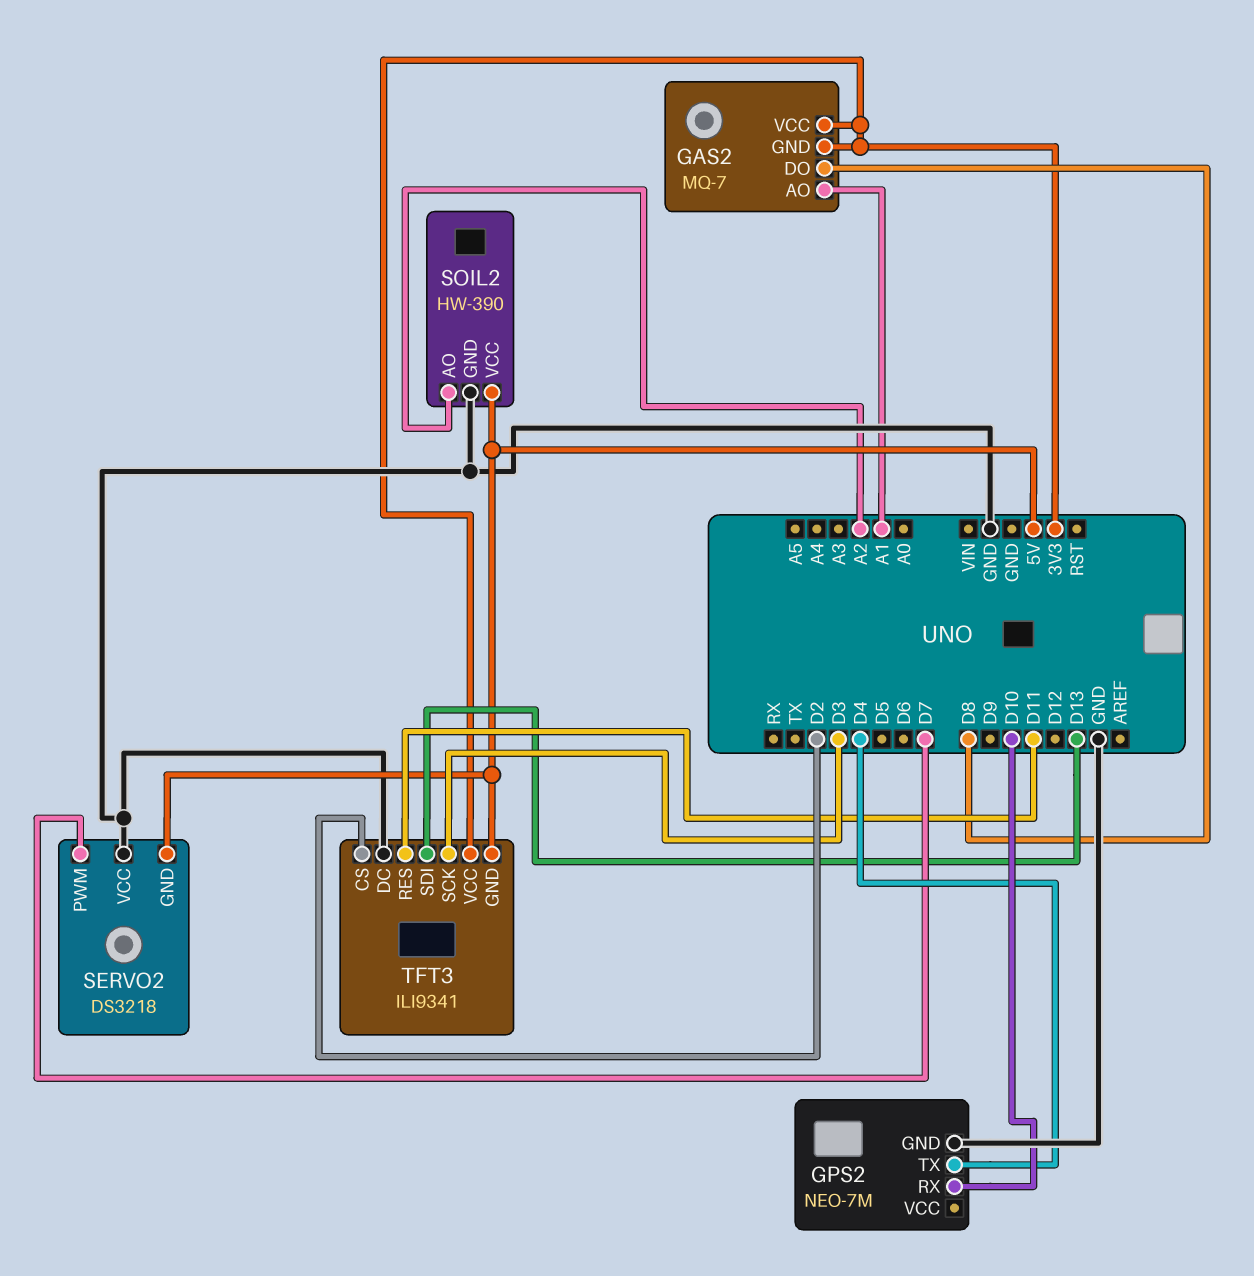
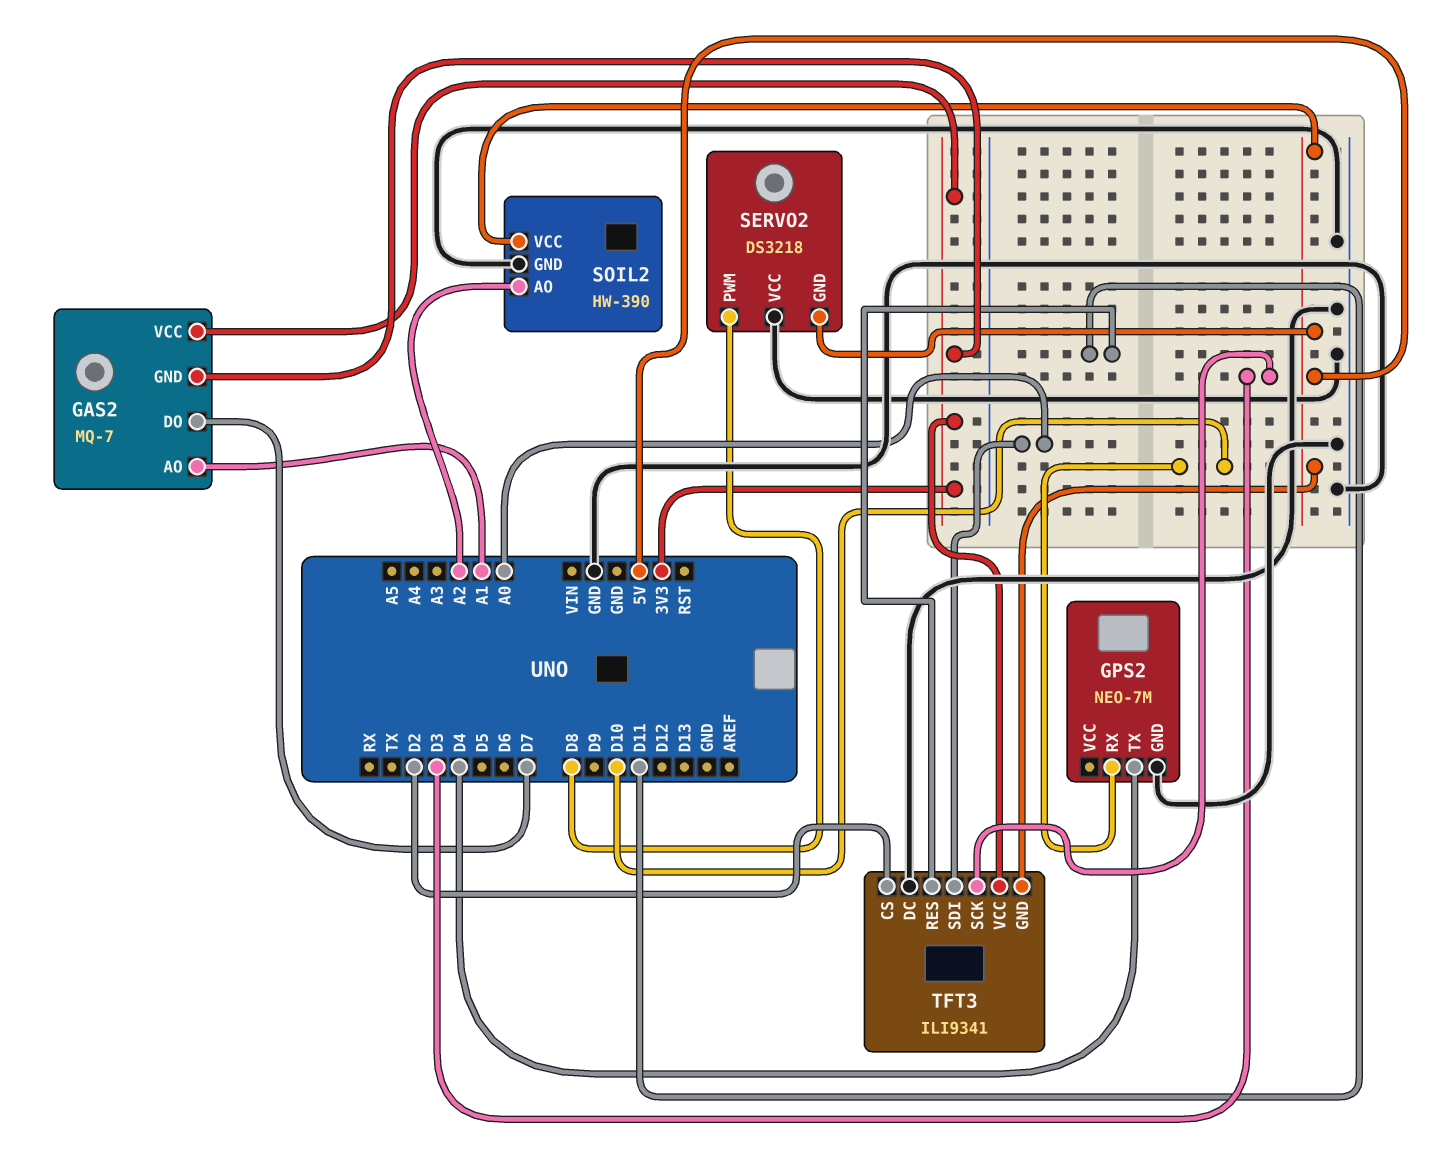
GAS2 pin DO: D8 -> D7
SERVO2 pin PWM: D7 -> D8
TFT3 pin SDI: D13 -> A0

